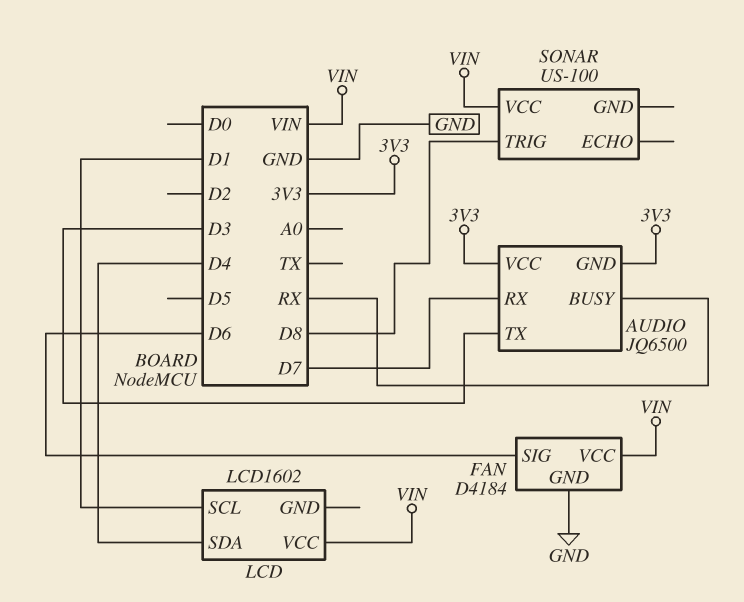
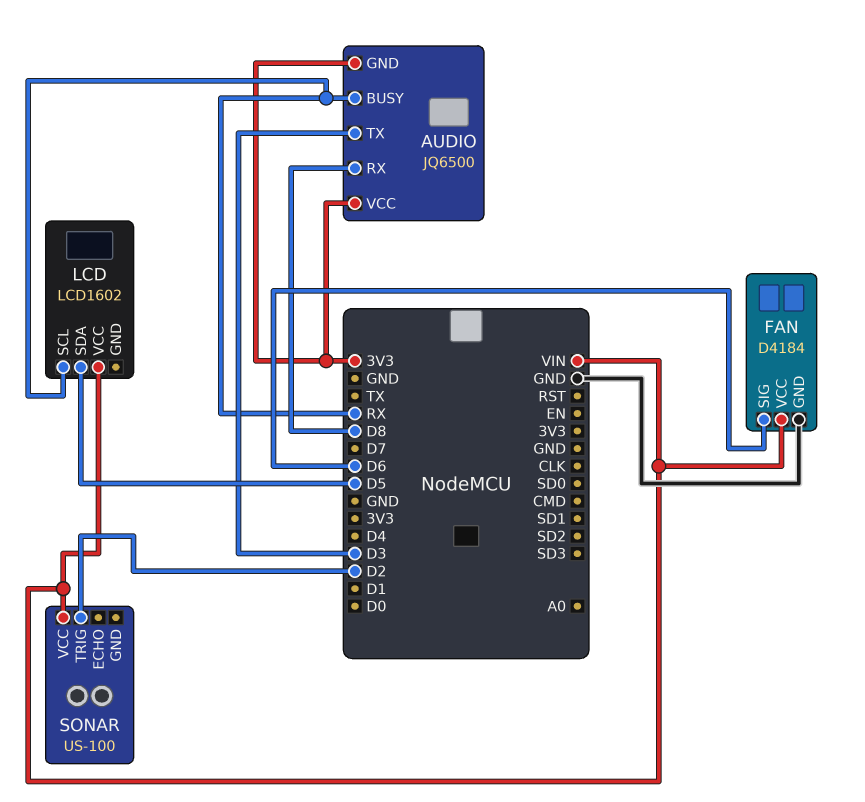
AUDIO pin RX: D7 -> D8
LCD pin SCL: D1 -> RX
LCD pin SDA: D4 -> D5
SONAR pin TRIG: D8 -> D2

